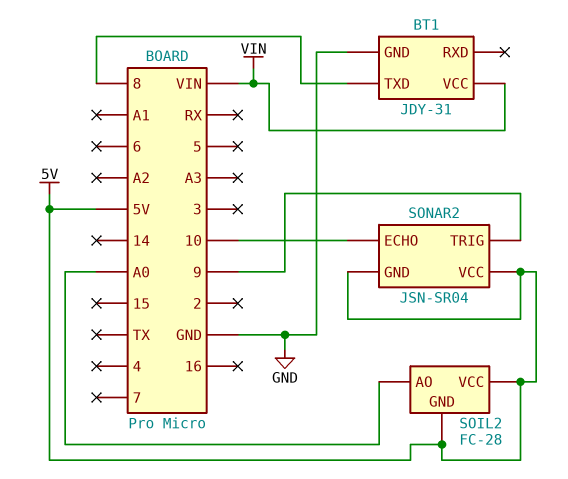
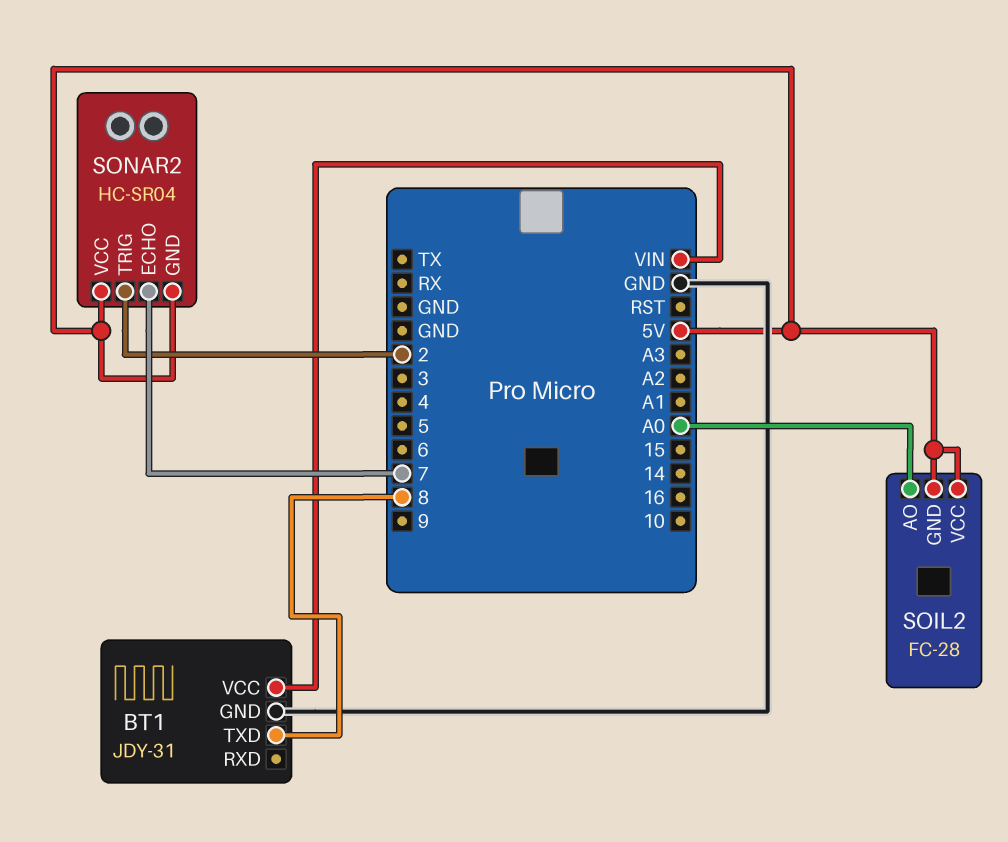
SONAR2: JSN-SR04 -> HC-SR04
SONAR2 pin ECHO: 10 -> 7
SONAR2 pin TRIG: 9 -> 2

